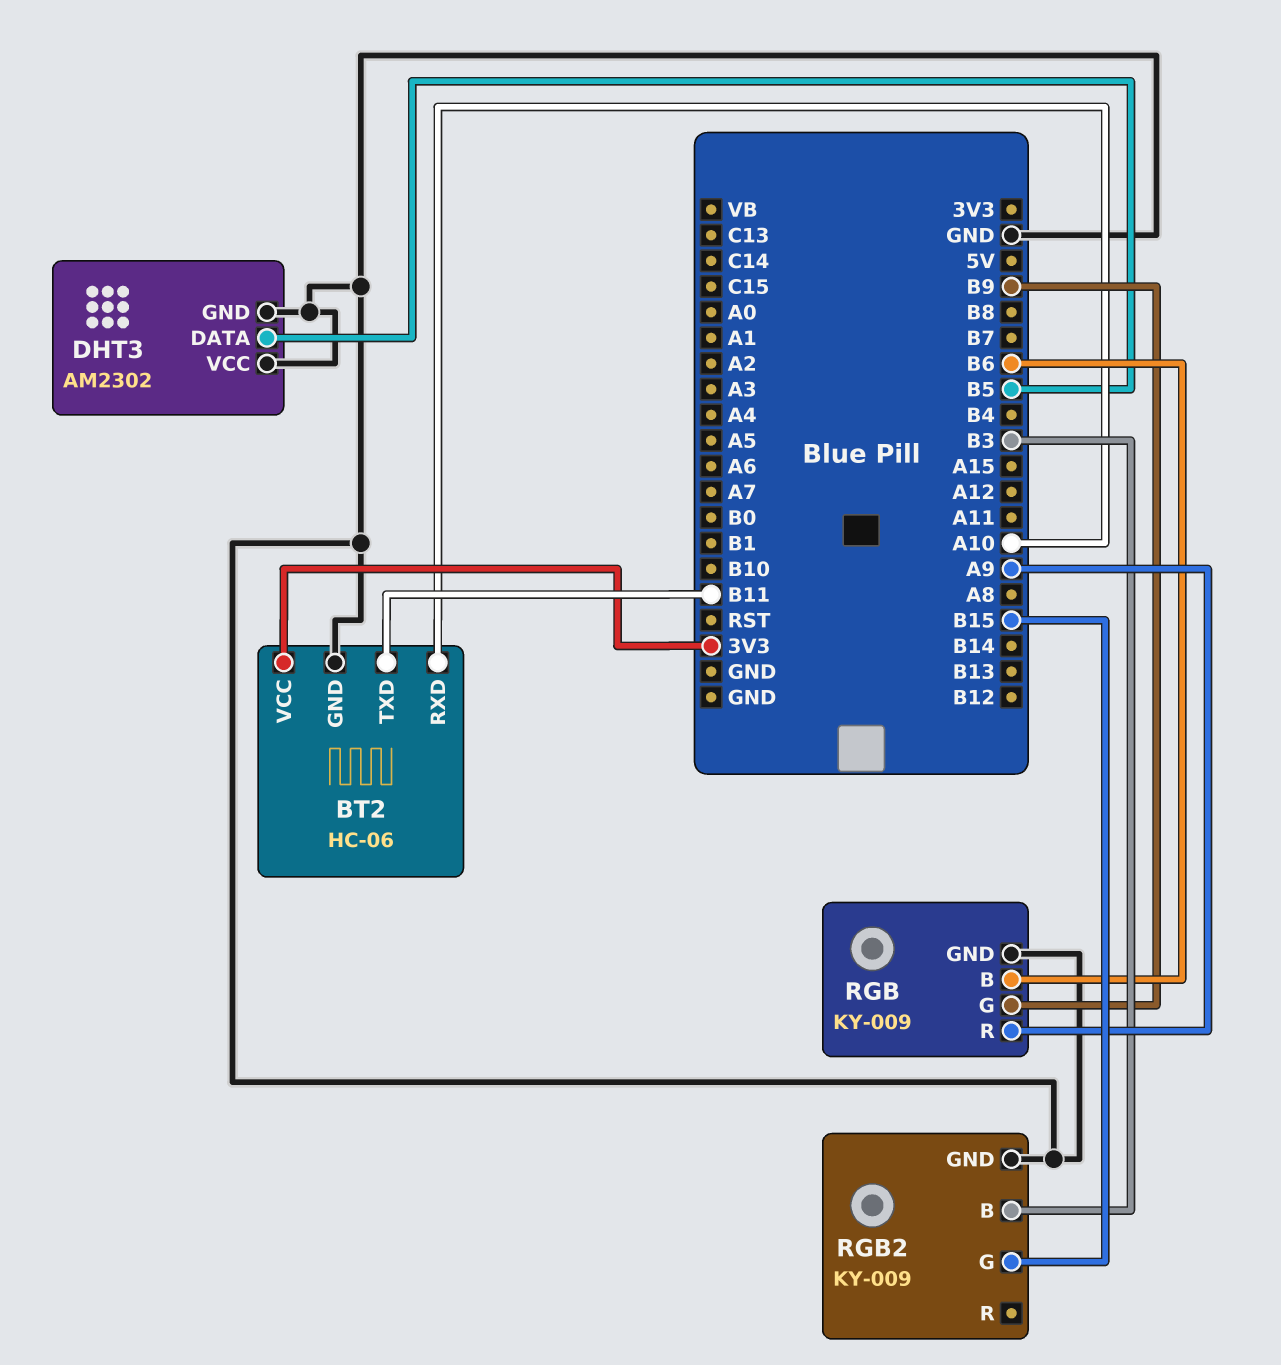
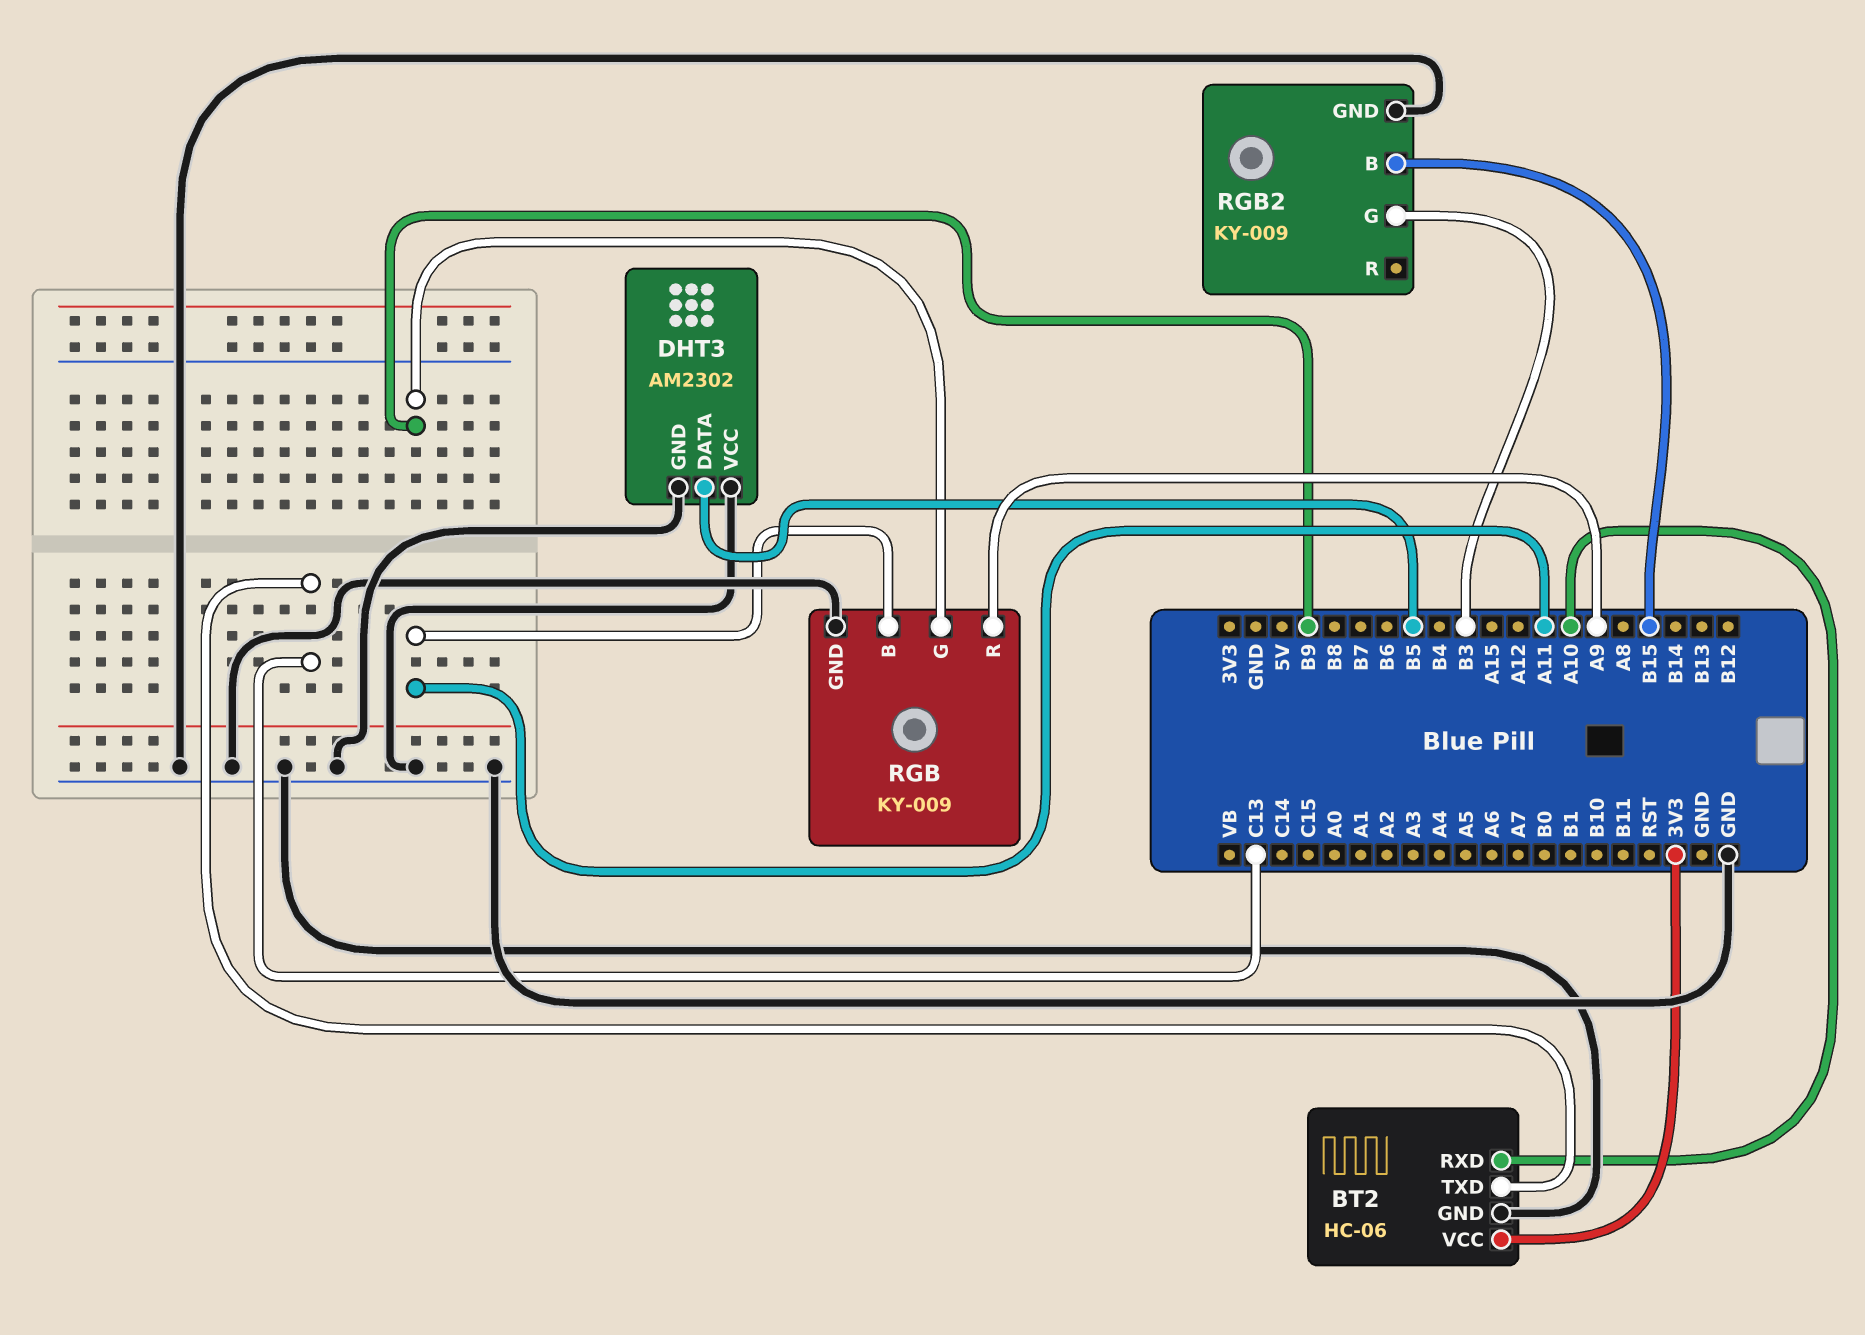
BT2 pin TXD: B11 -> C13
RGB pin B: B6 -> A11
RGB2 pin B: B3 -> B15
RGB2 pin G: B15 -> B3

